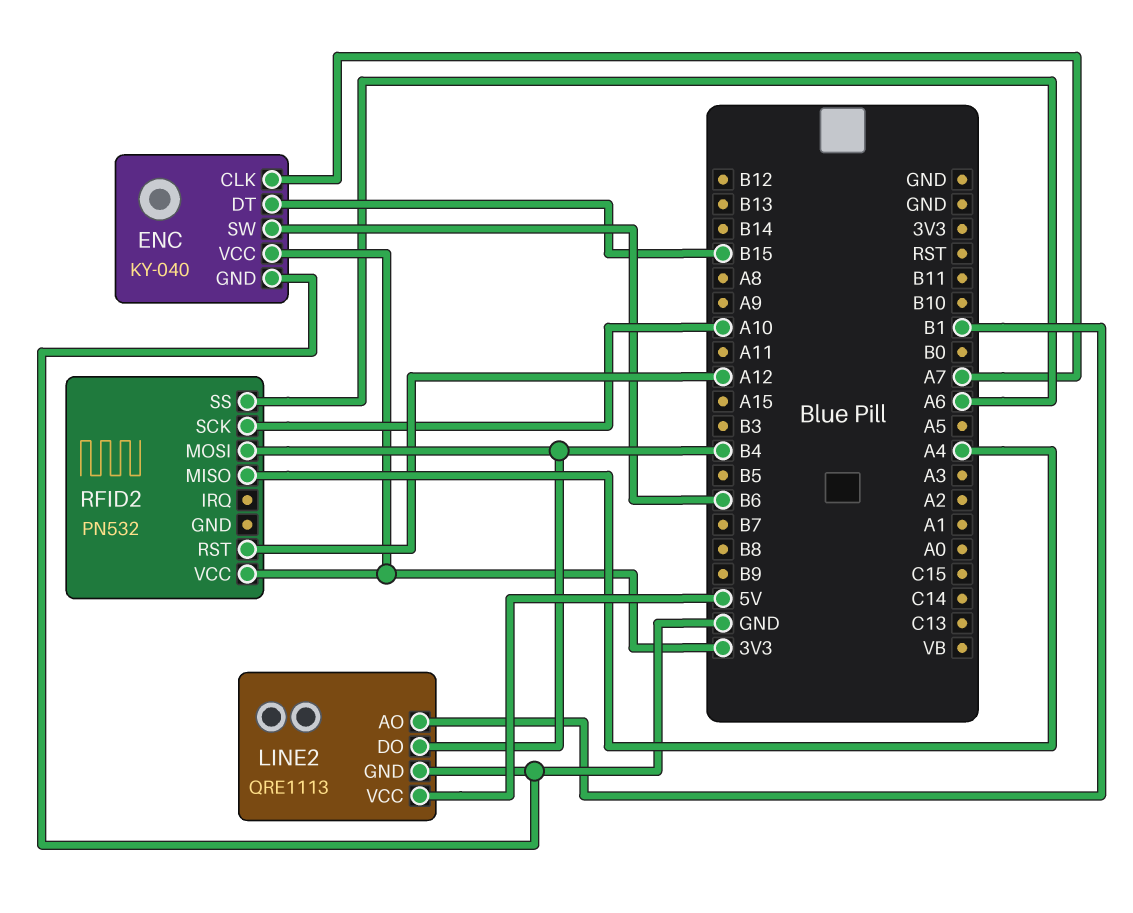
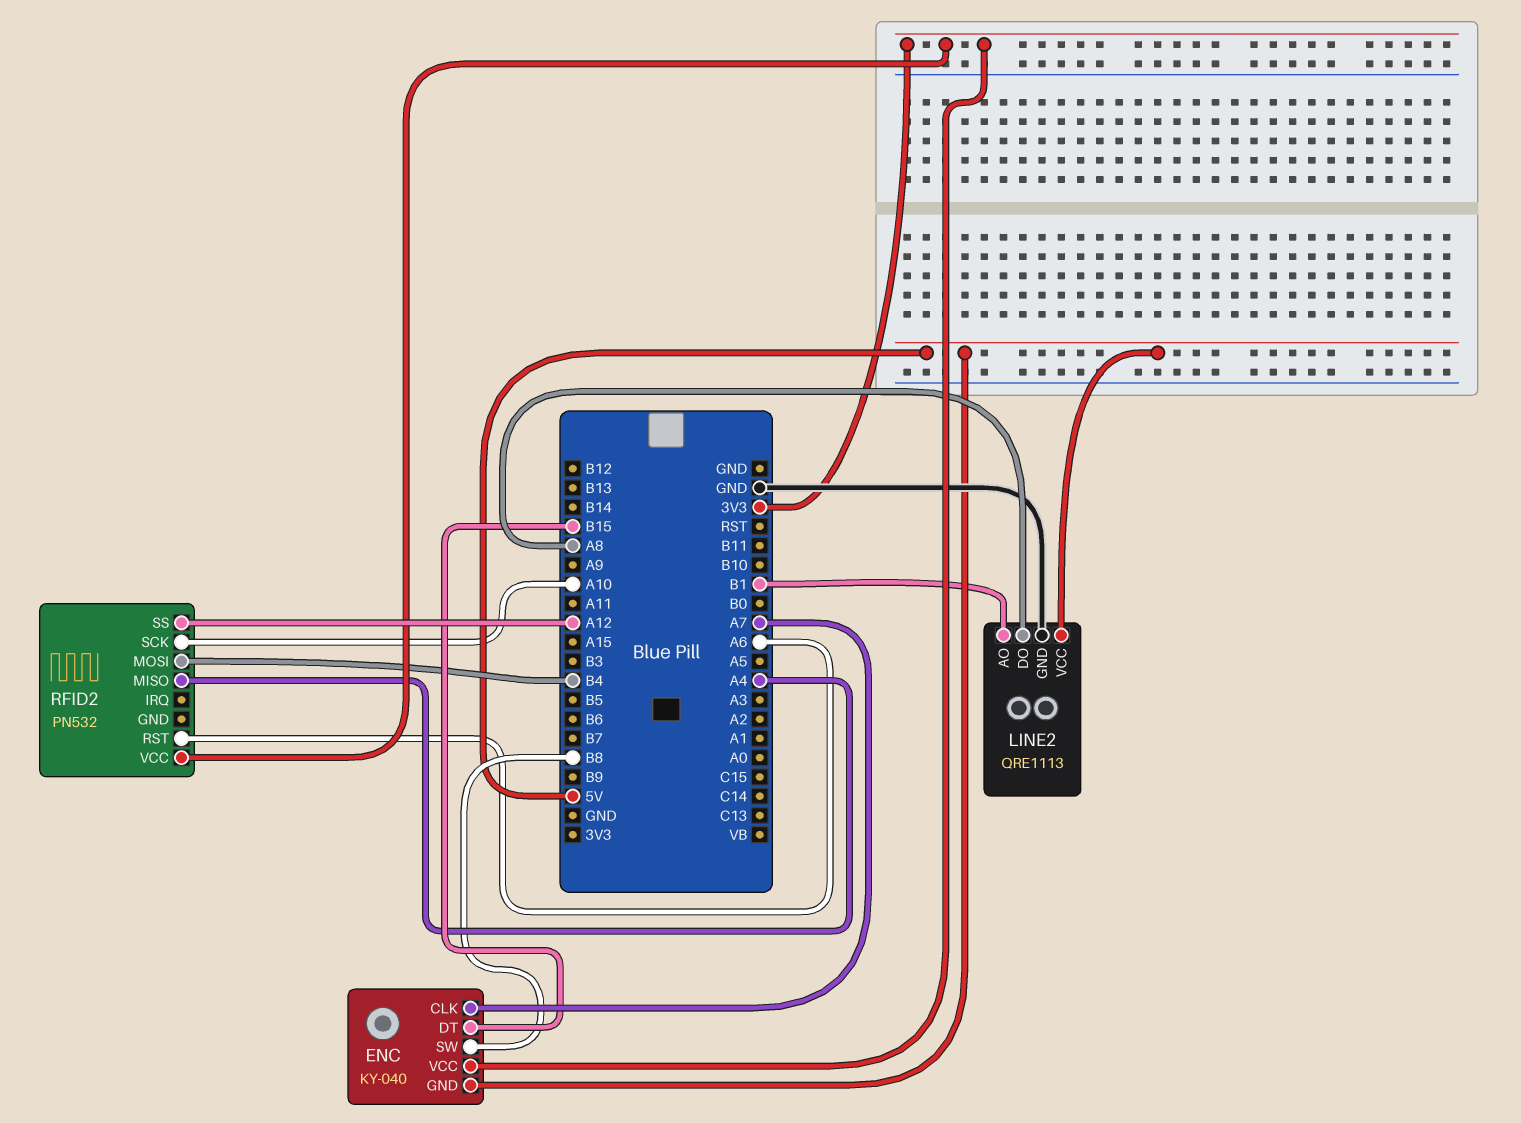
ENC pin GND: GND -> 5V
ENC pin SW: B6 -> B8
LINE2 pin DO: B4 -> A8
RFID2 pin RST: A12 -> A6
RFID2 pin SS: A6 -> A12

